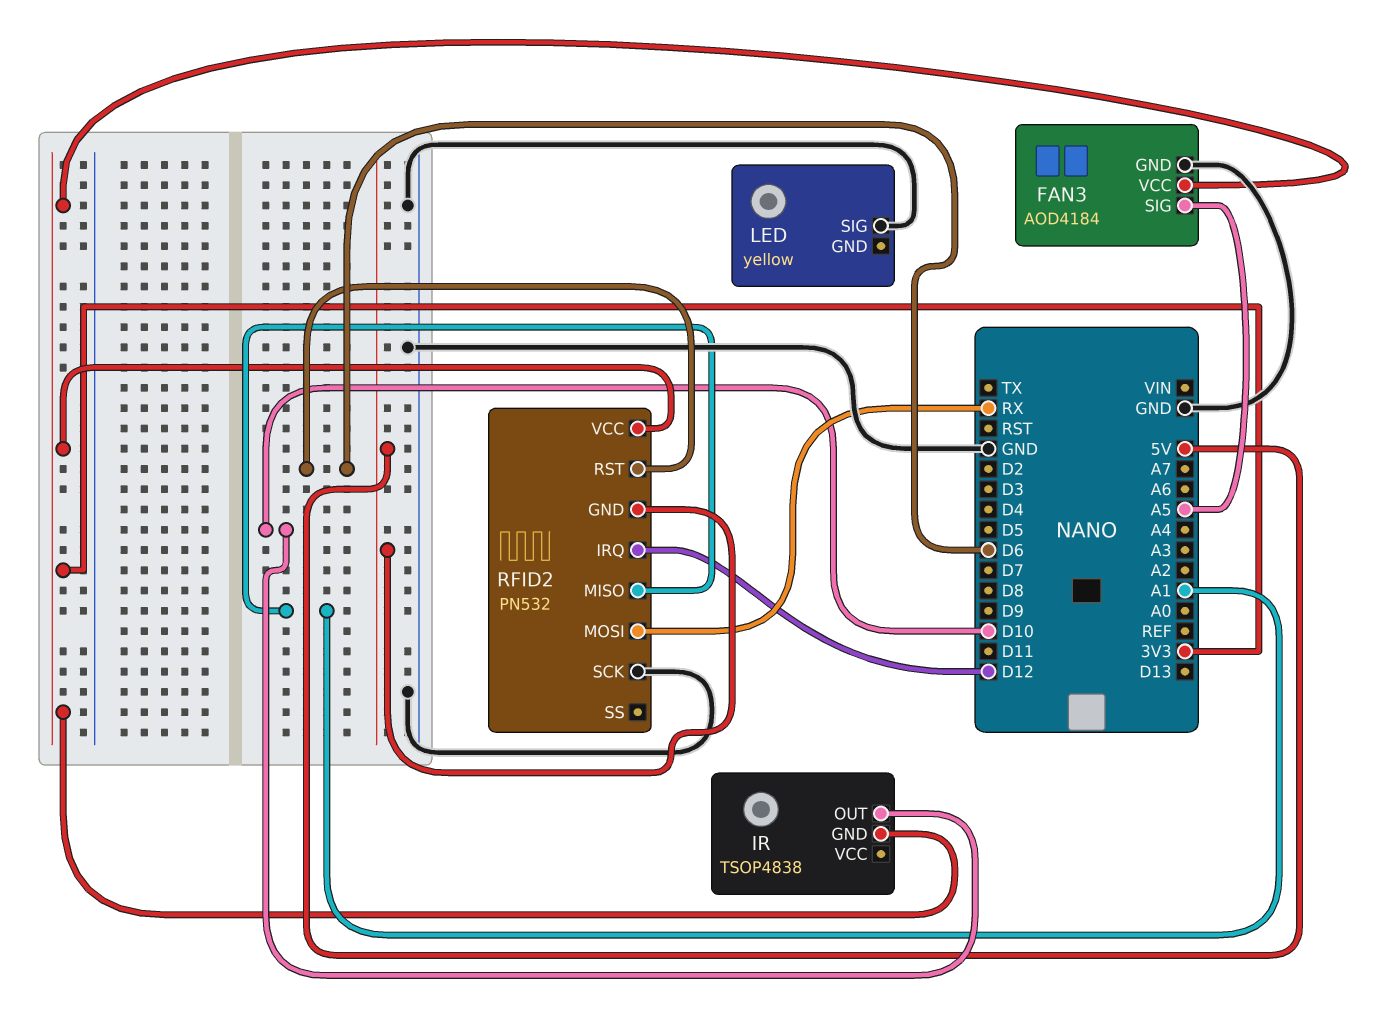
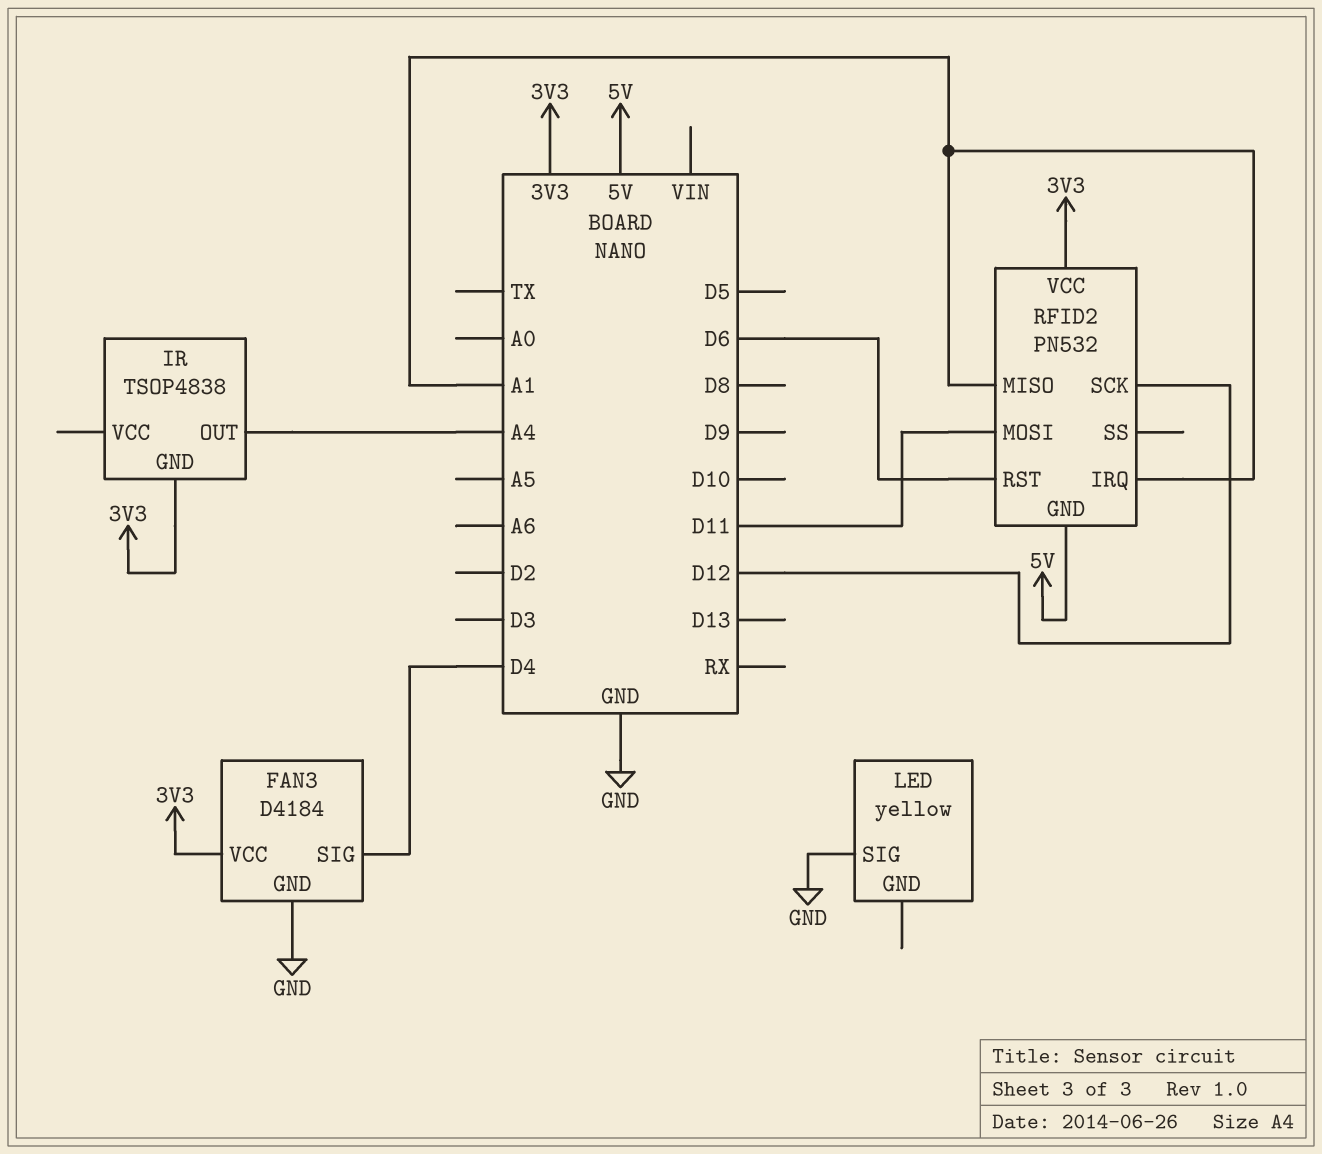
FAN3: AOD4184 -> D4184
FAN3 pin SIG: A5 -> D4
IR pin OUT: D10 -> A4
RFID2 pin IRQ: D12 -> A1
RFID2 pin MOSI: RX -> D11
RFID2 pin SCK: GND -> D12

